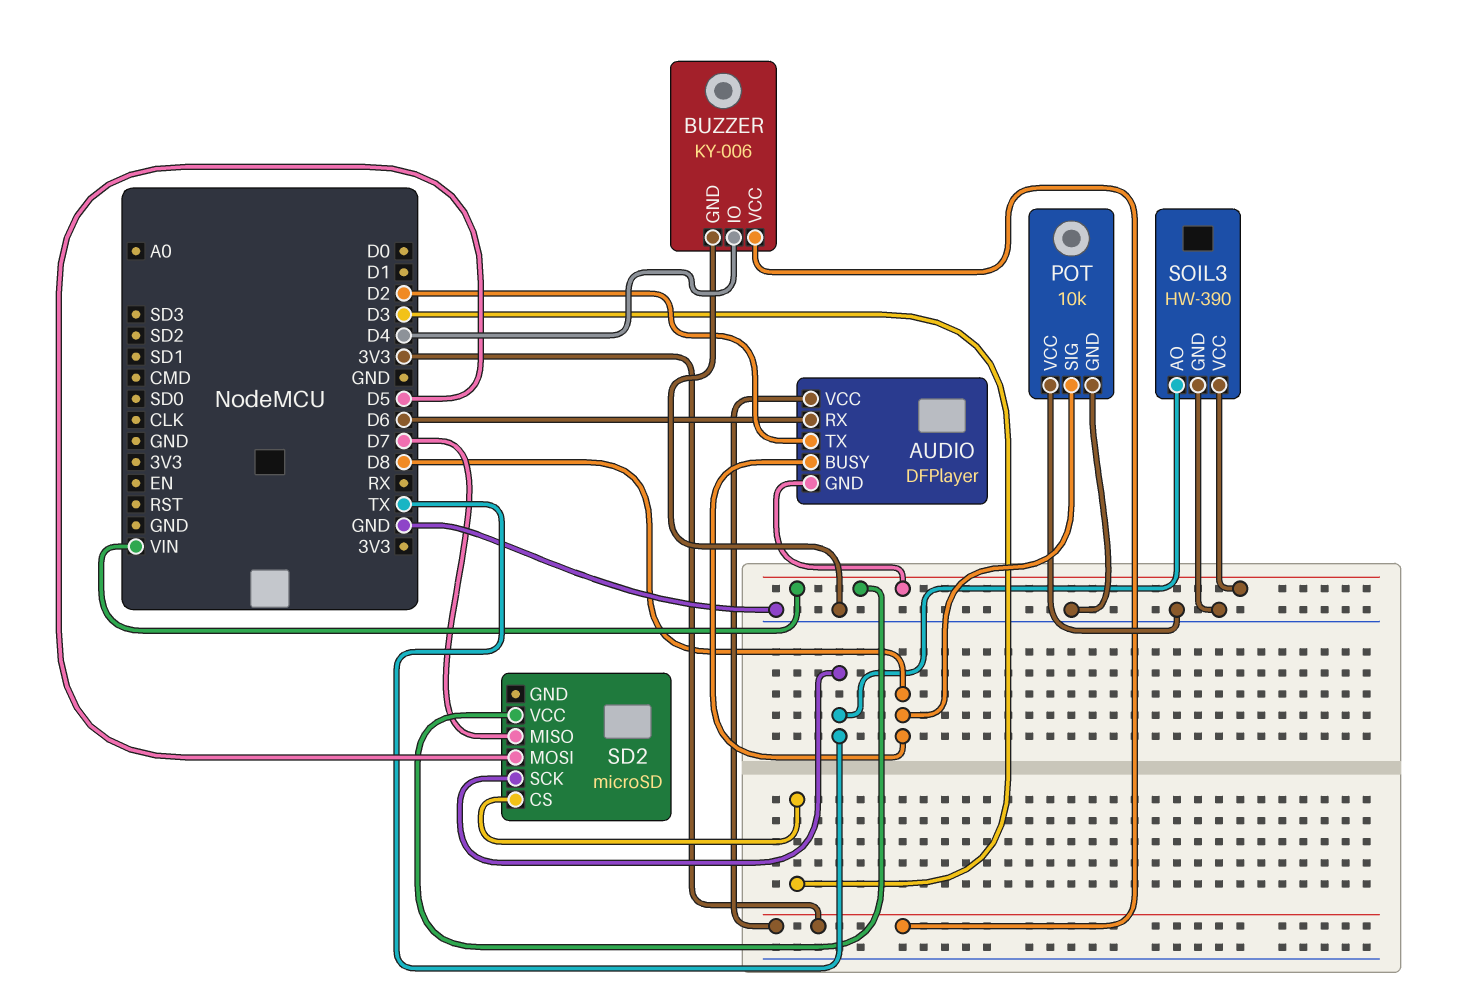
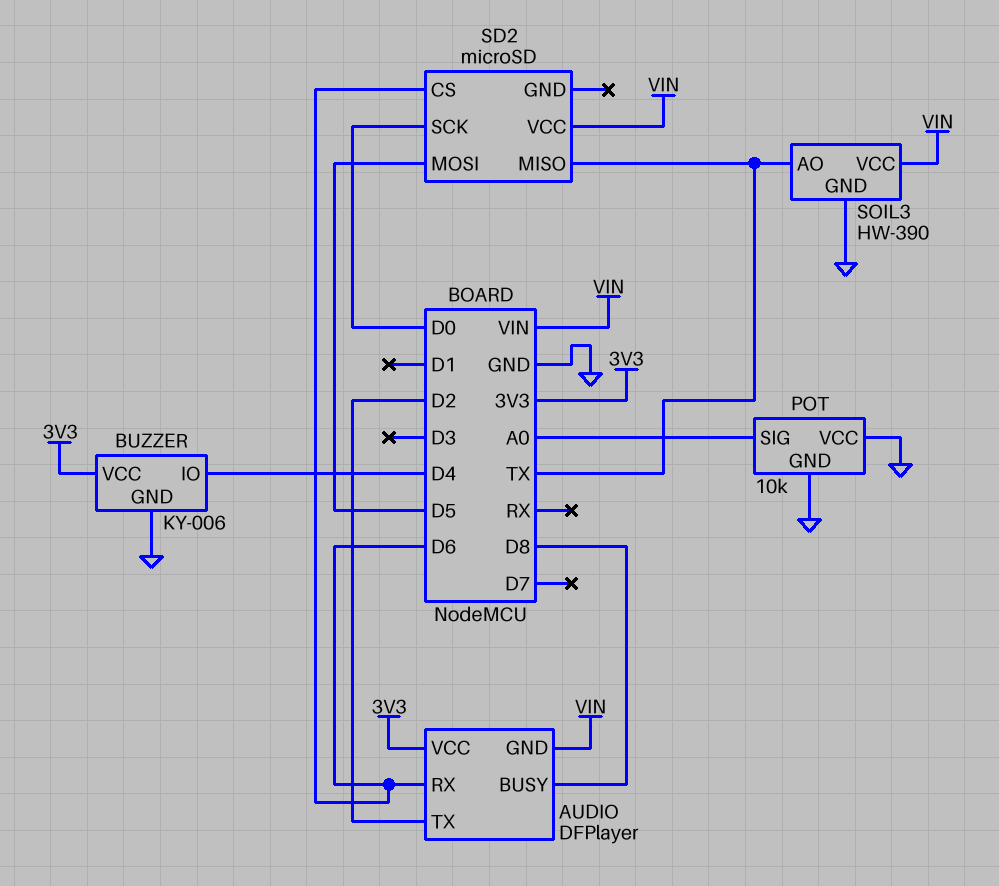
POT pin SIG: D8 -> A0
SD2 pin CS: D3 -> D6
SD2 pin MISO: D7 -> TX
SD2 pin SCK: TX -> D0

